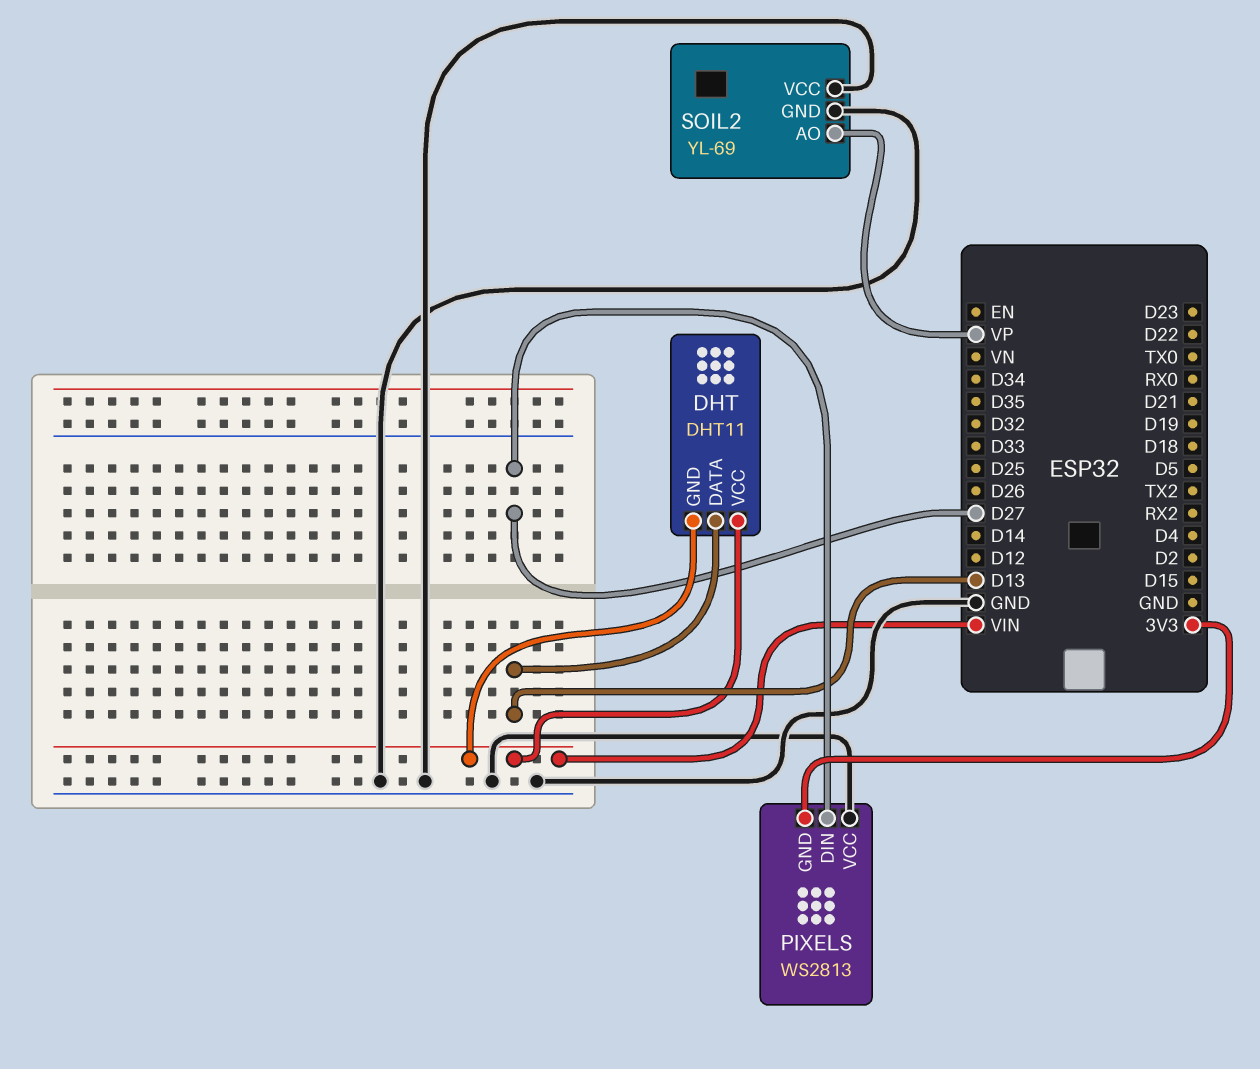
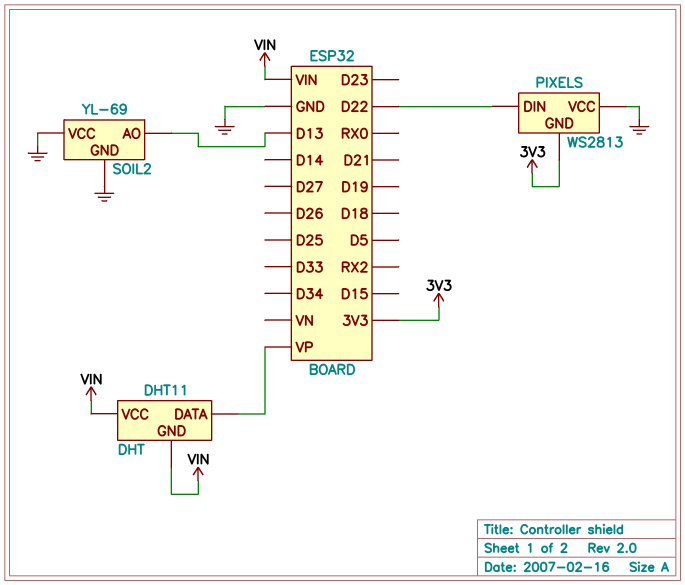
DHT pin DATA: D13 -> VP
PIXELS pin DIN: D27 -> D22
SOIL2 pin AO: VP -> D13

